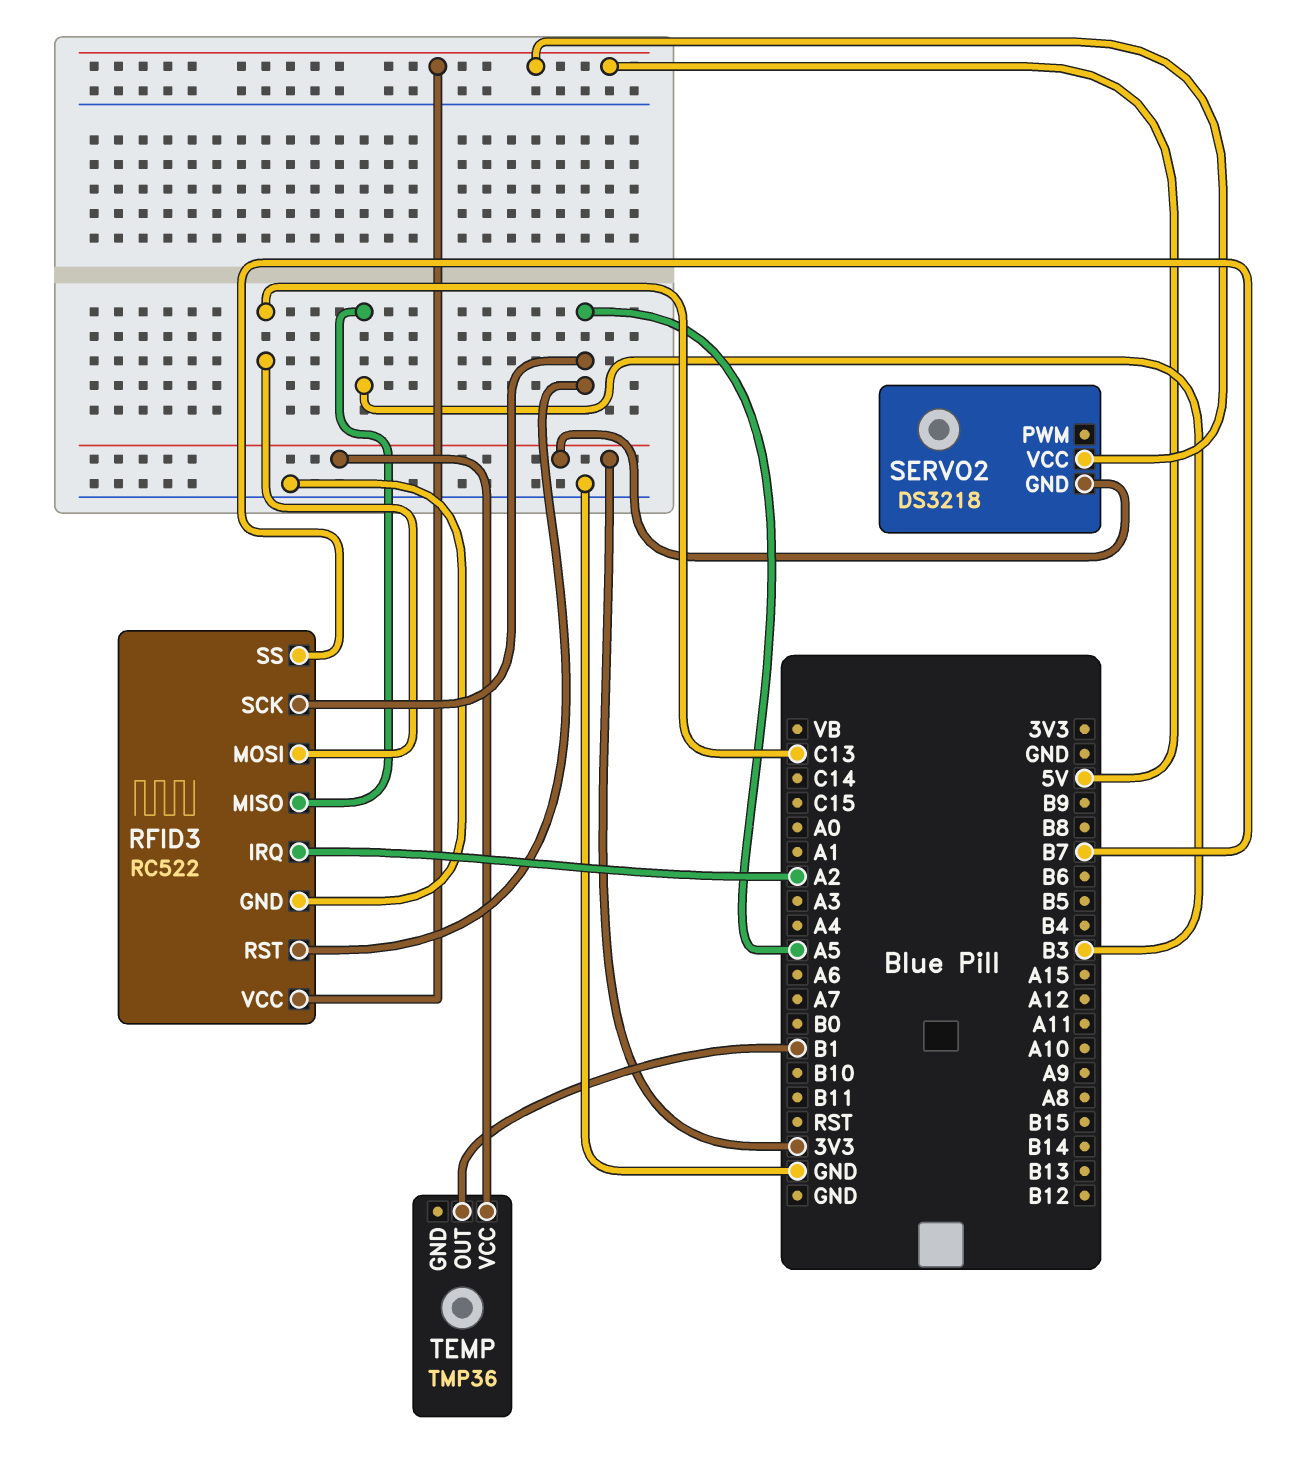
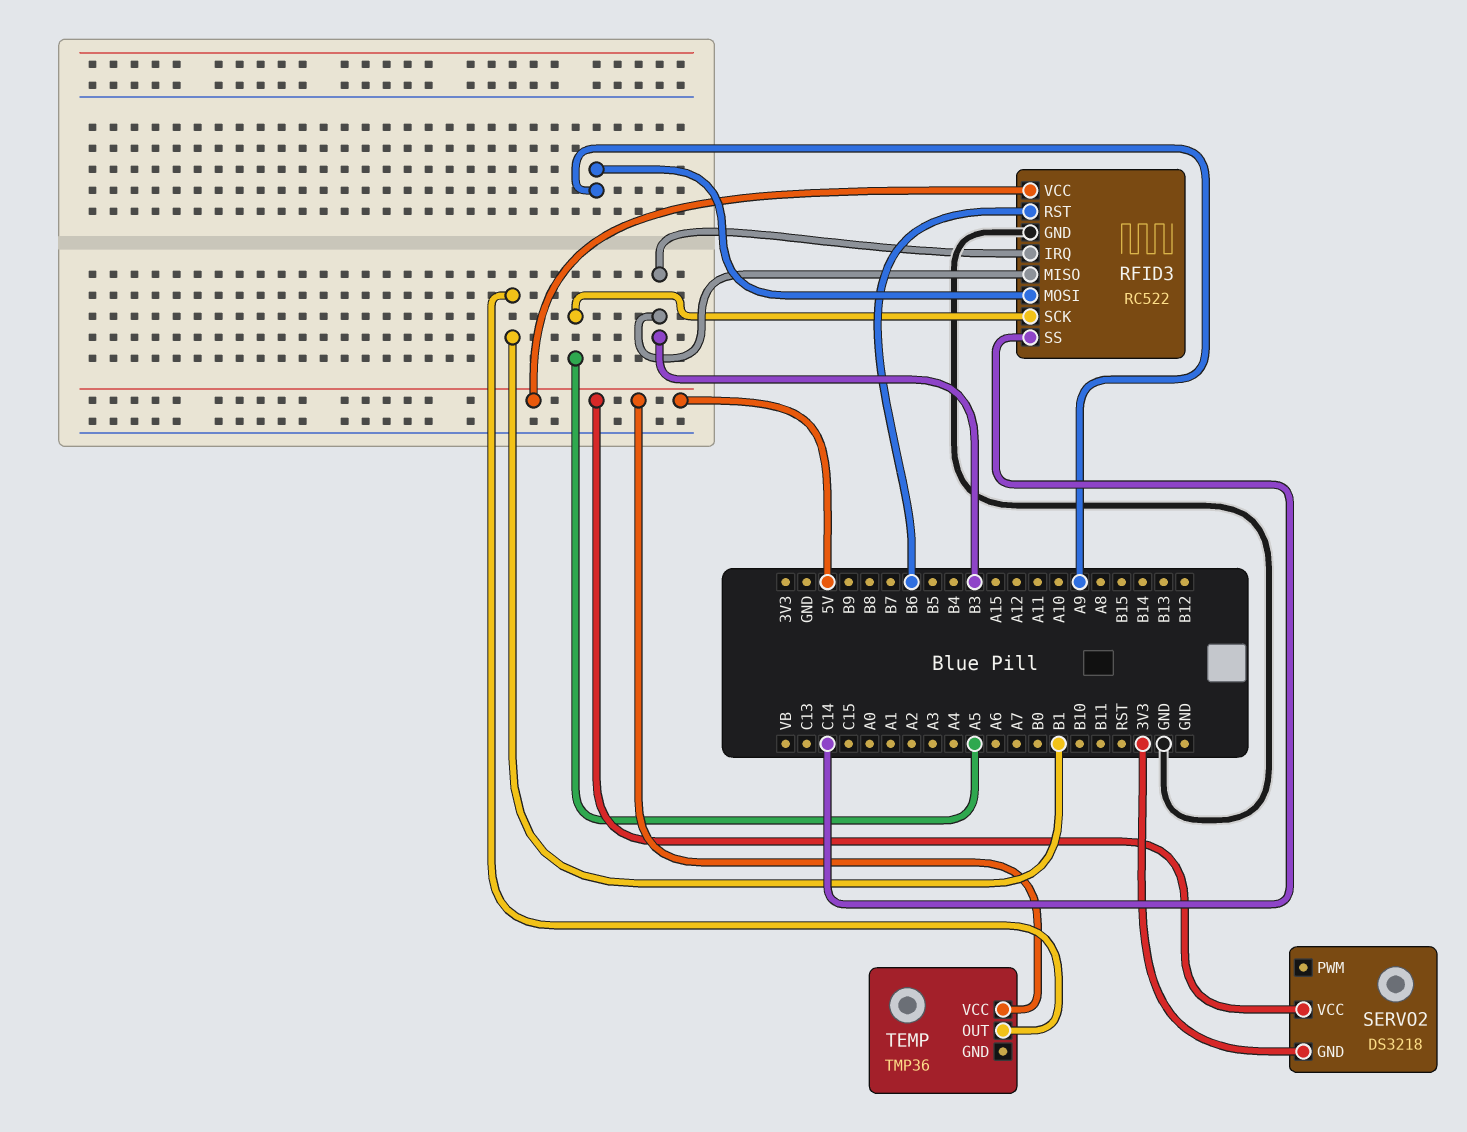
RFID3 pin IRQ: A2 -> B3
RFID3 pin MOSI: C13 -> A9
RFID3 pin RST: A5 -> B6
RFID3 pin SS: B7 -> C14
TEMP pin VCC: 3V3 -> 5V

